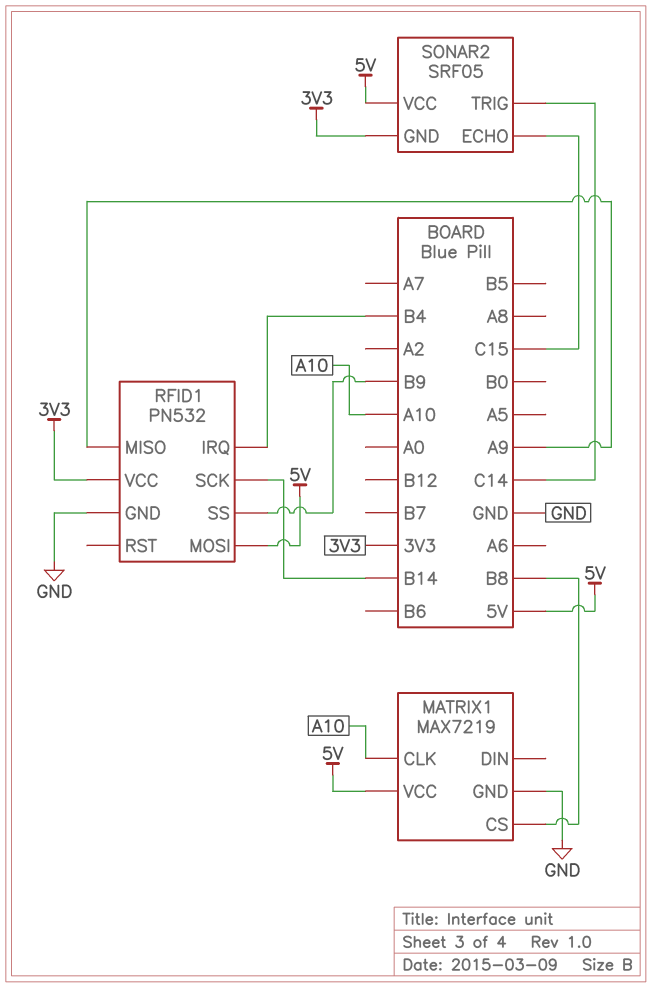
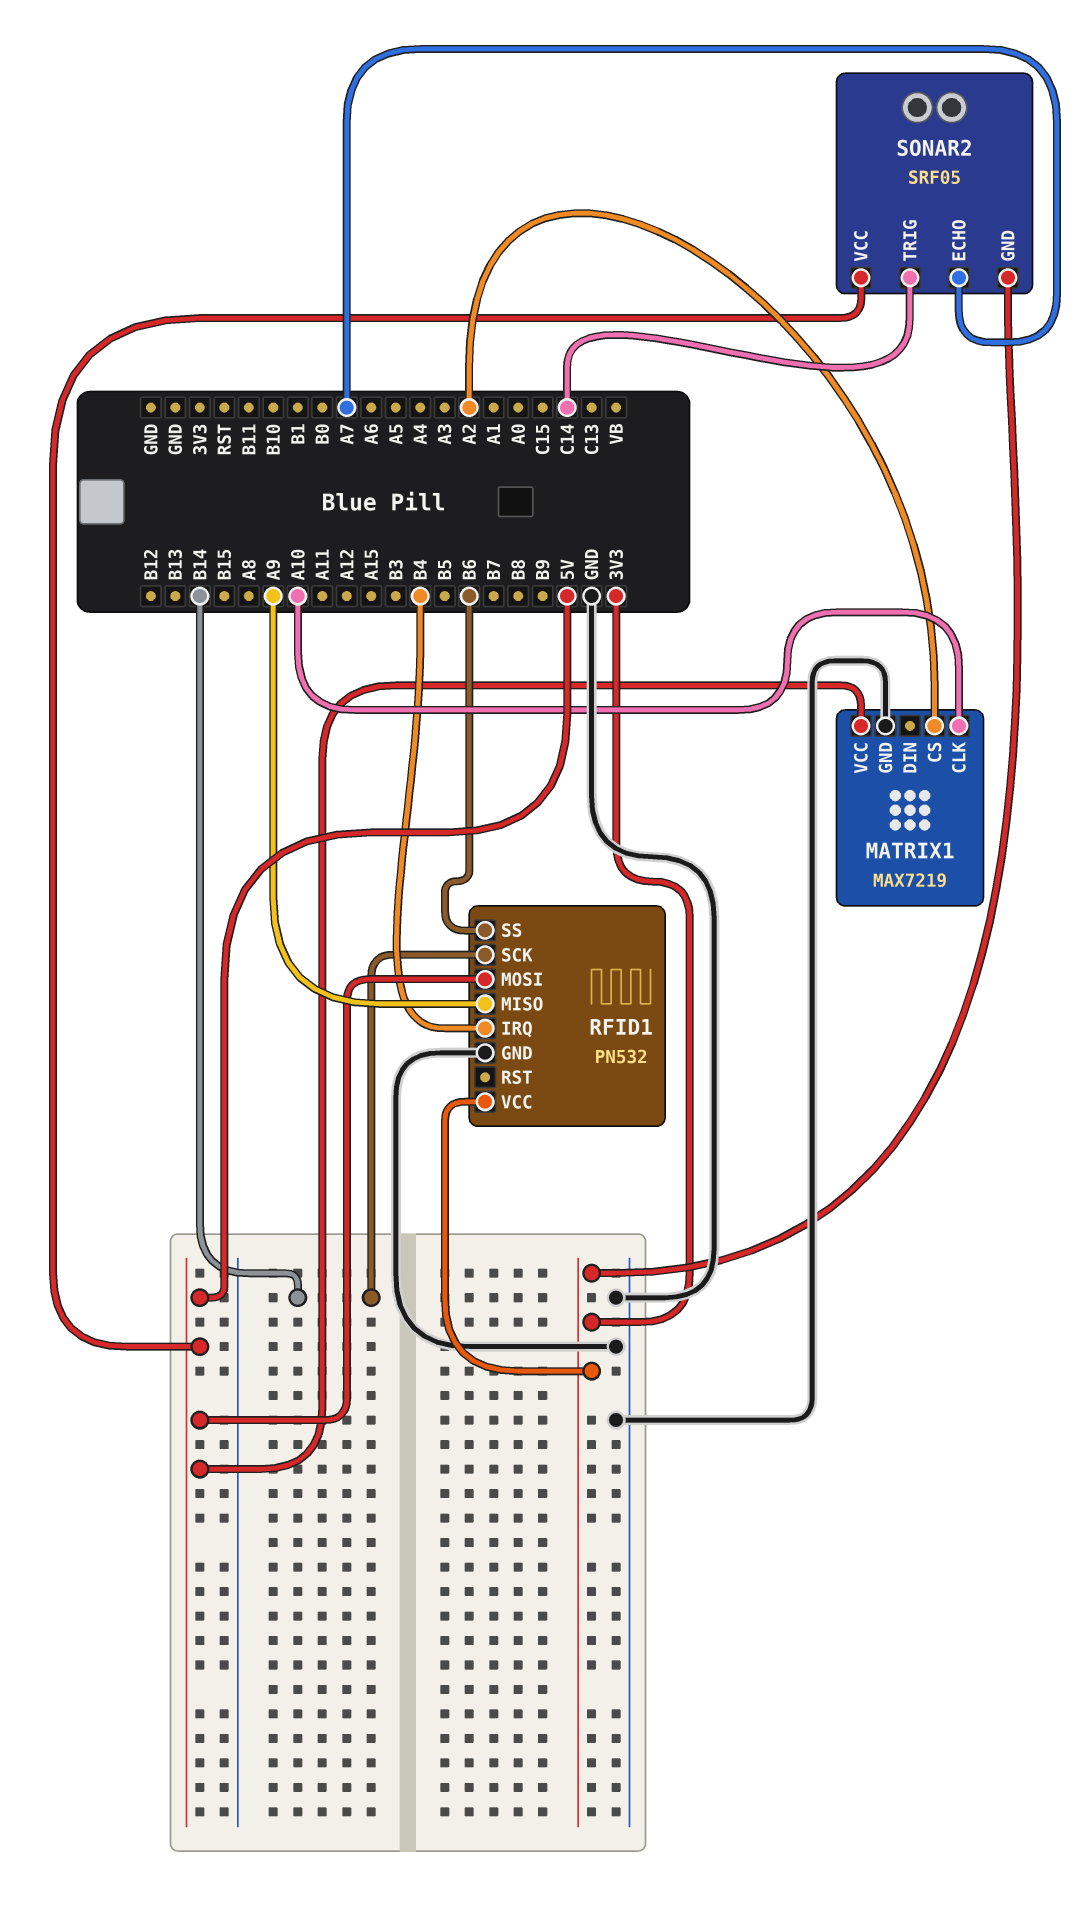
MATRIX1 pin CS: B8 -> A2
RFID1 pin SS: B9 -> B6
SONAR2 pin ECHO: C15 -> A7

